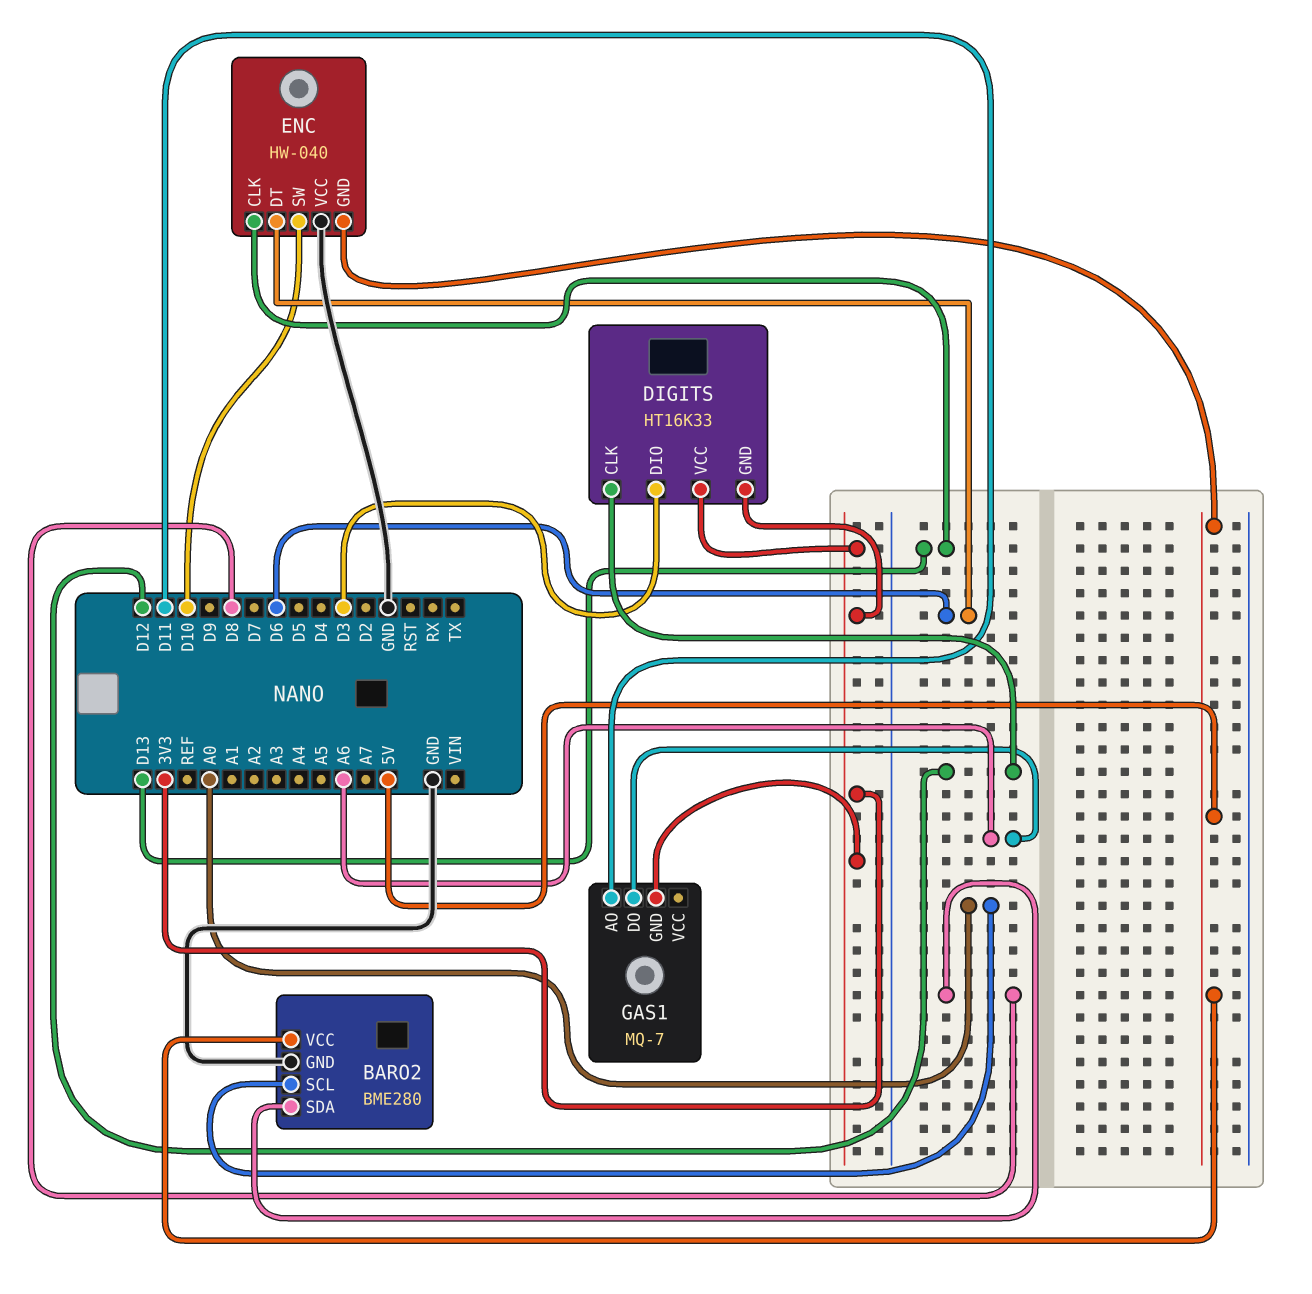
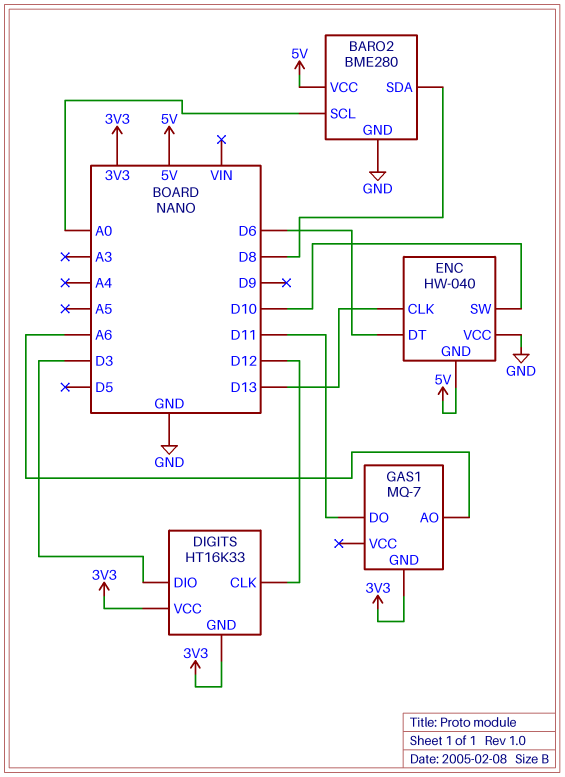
GAS1 pin AO: D11 -> A6
GAS1 pin DO: A6 -> D11

